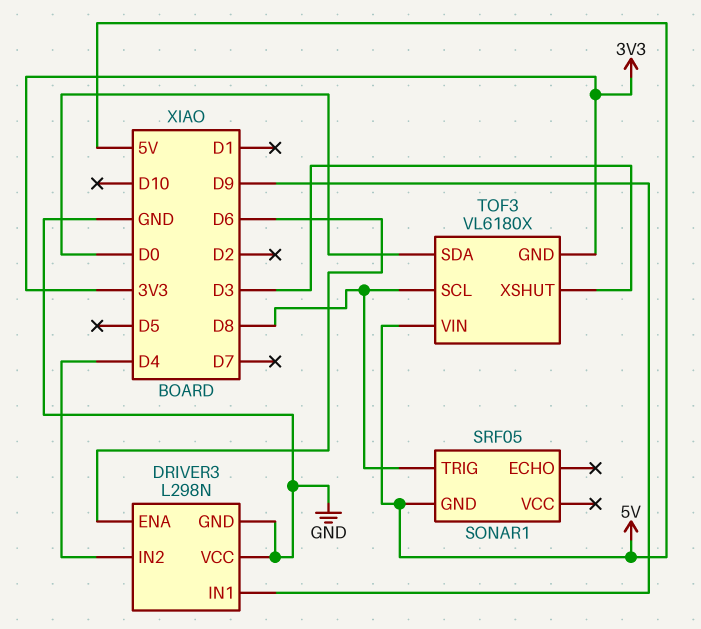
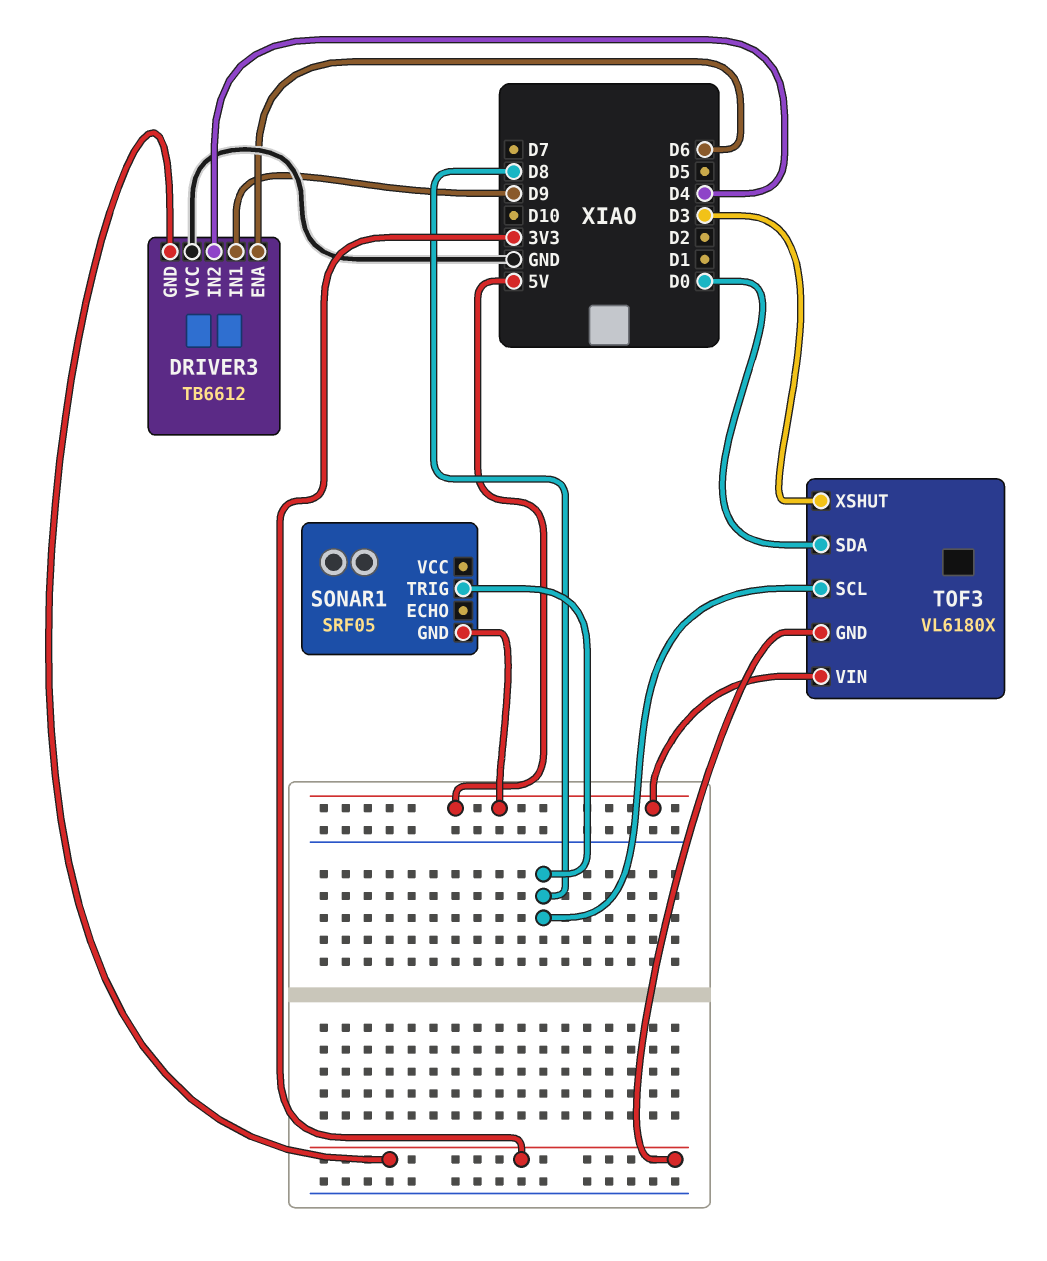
DRIVER3: L298N -> TB6612
DRIVER3 pin GND: GND -> 3V3

